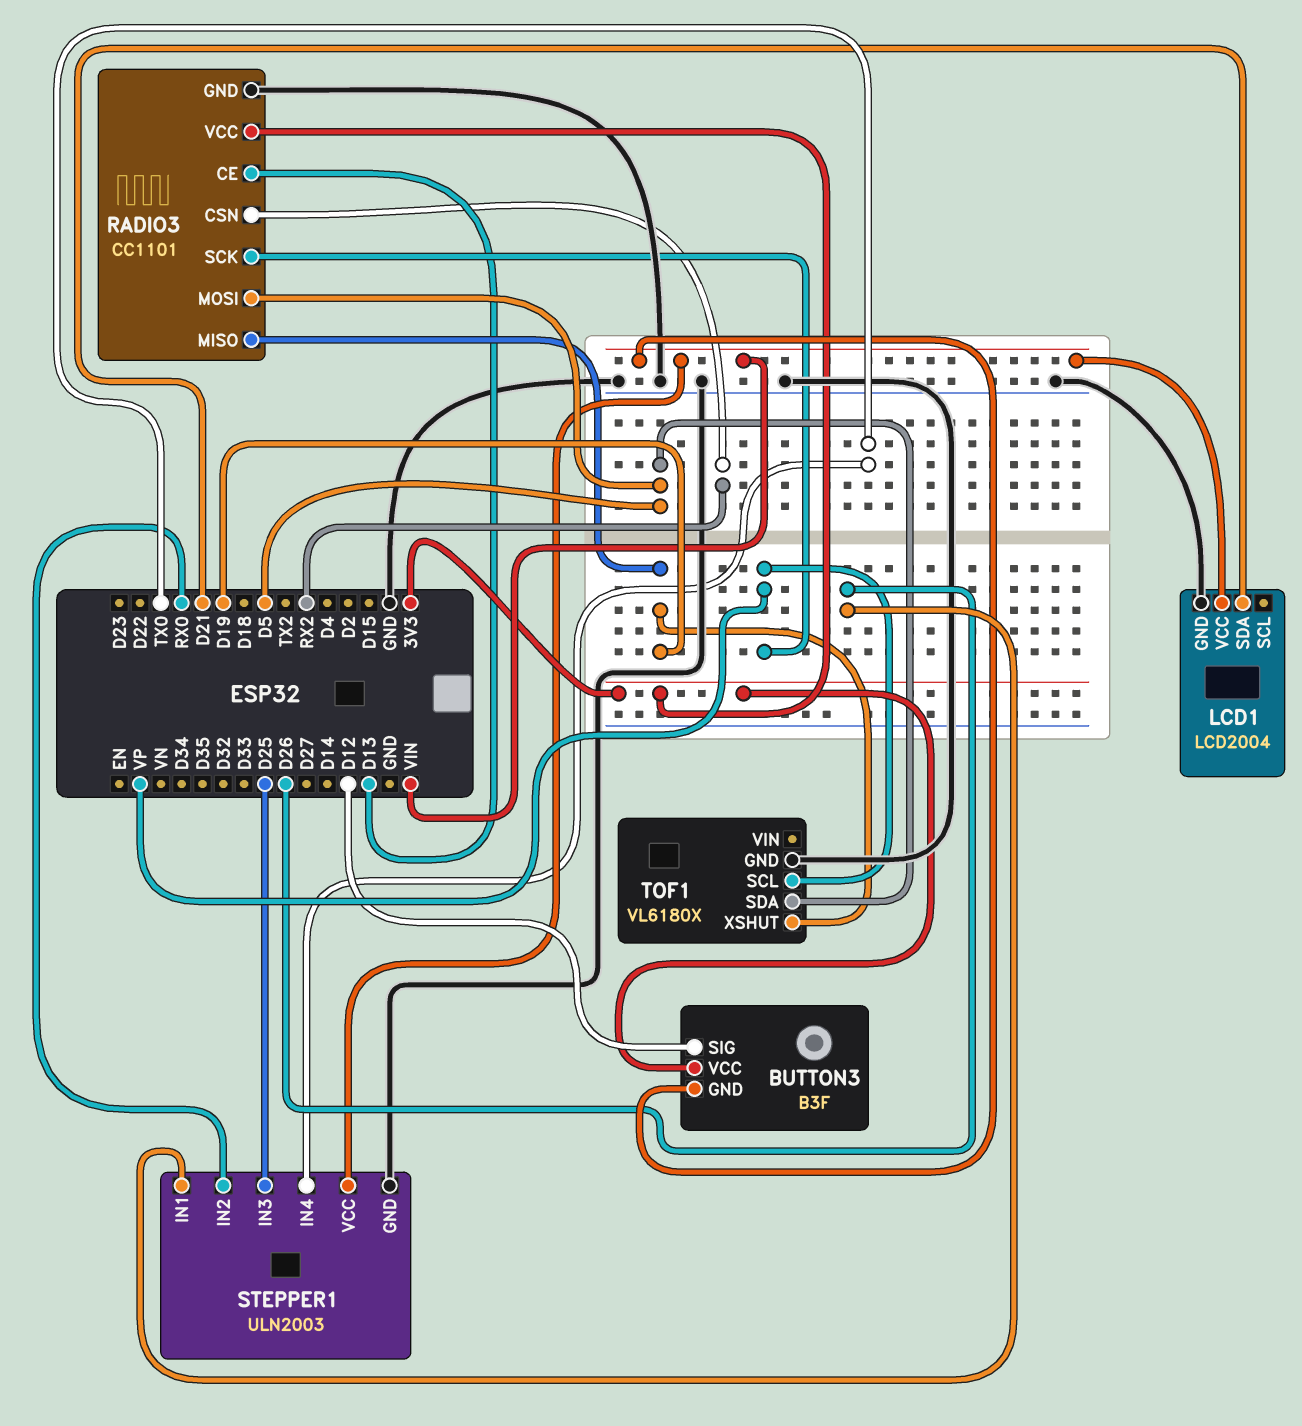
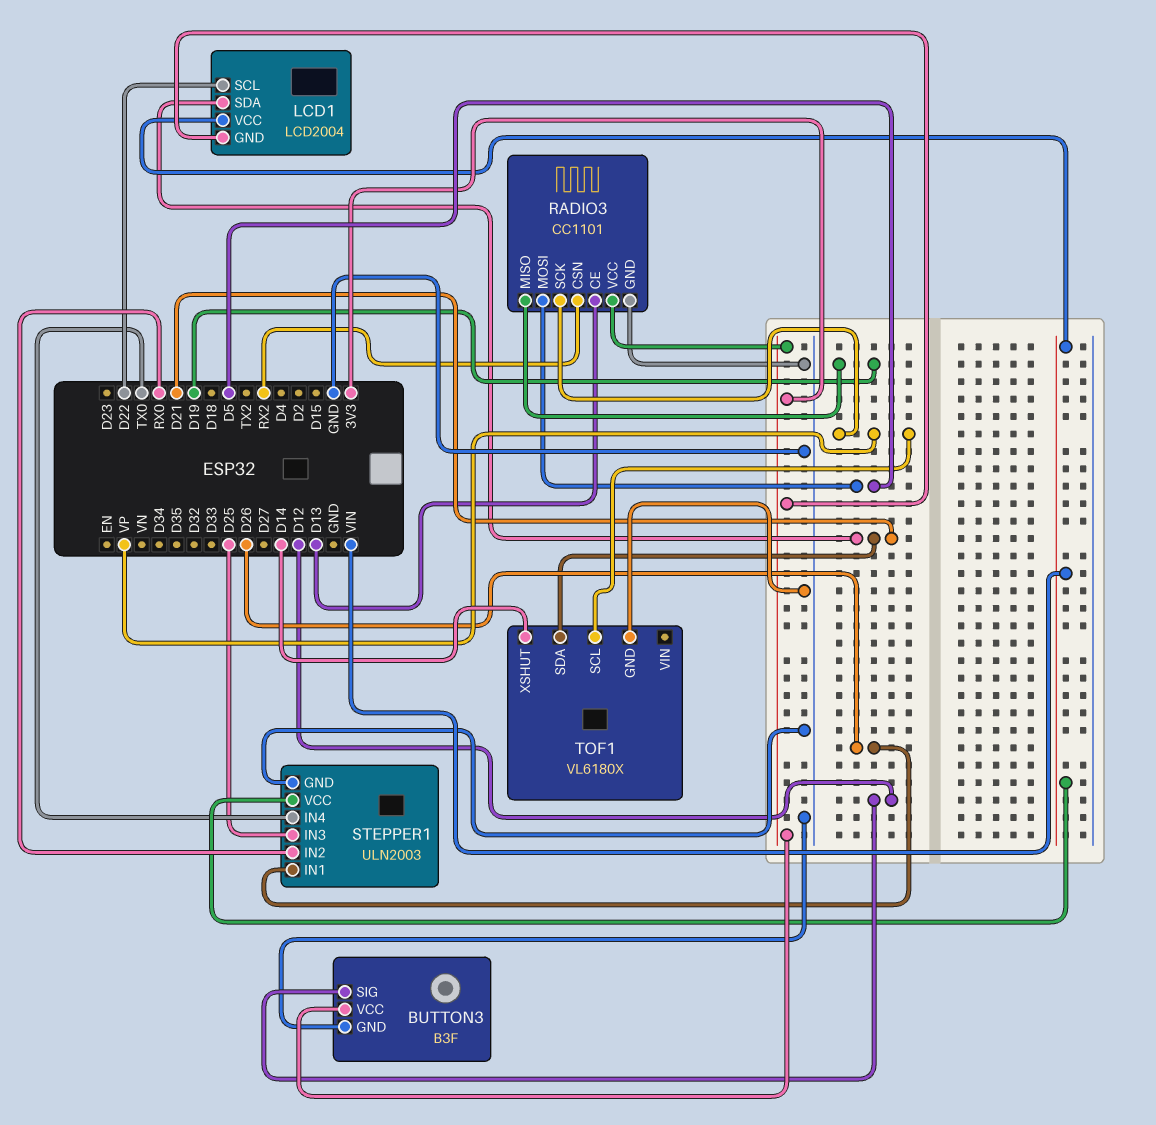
BUTTON3 pin GND: VIN -> GND
LCD1 pin GND: GND -> 3V3
LCD1 pin SCL: none -> D22
TOF1 pin SDA: D5 -> D21
TOF1 pin XSHUT: D19 -> D14

